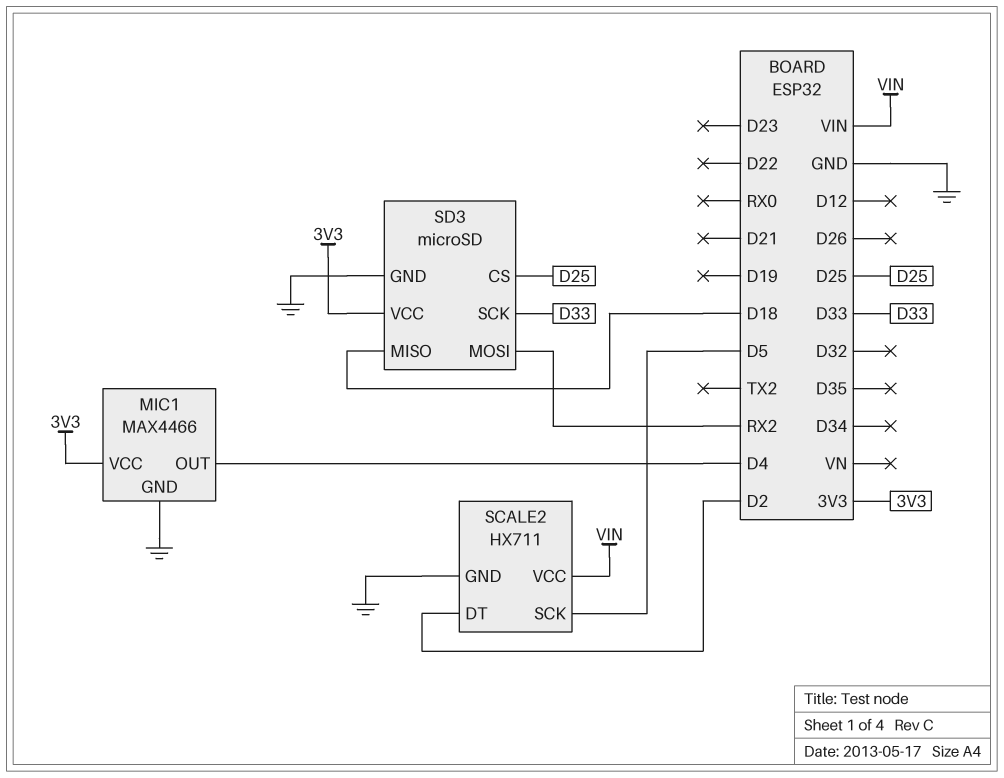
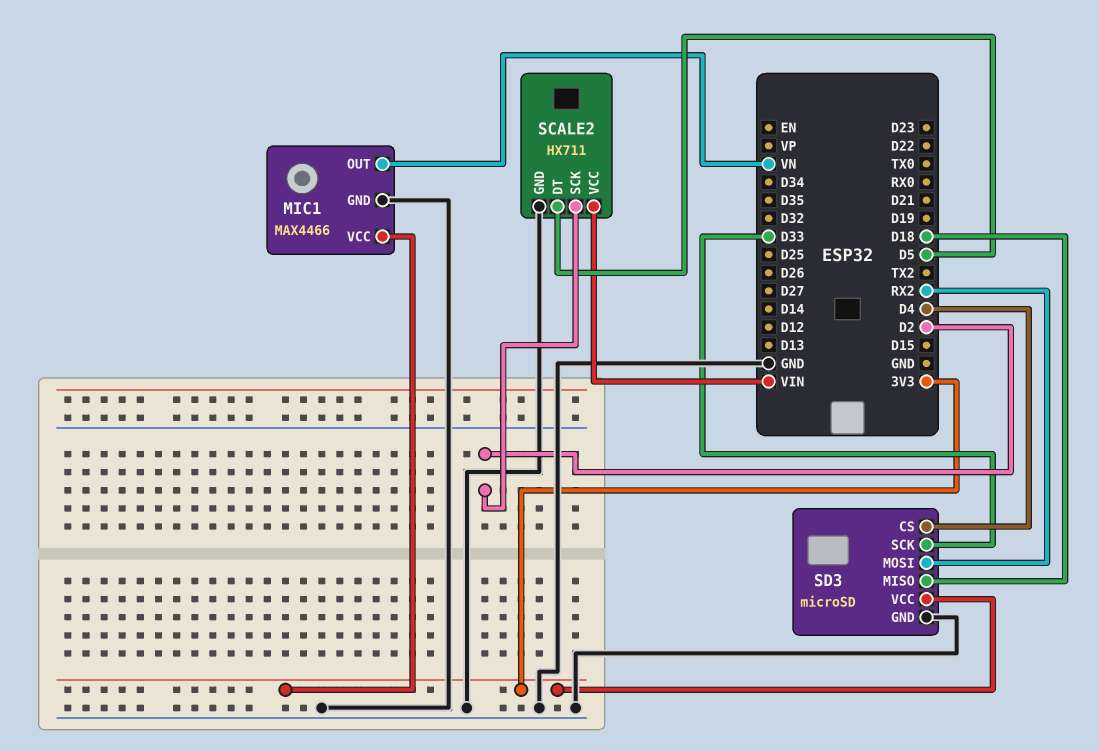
MIC1 pin OUT: D4 -> VN
SCALE2 pin DT: D2 -> D5
SCALE2 pin SCK: D5 -> D2
SD3 pin CS: D25 -> D4

